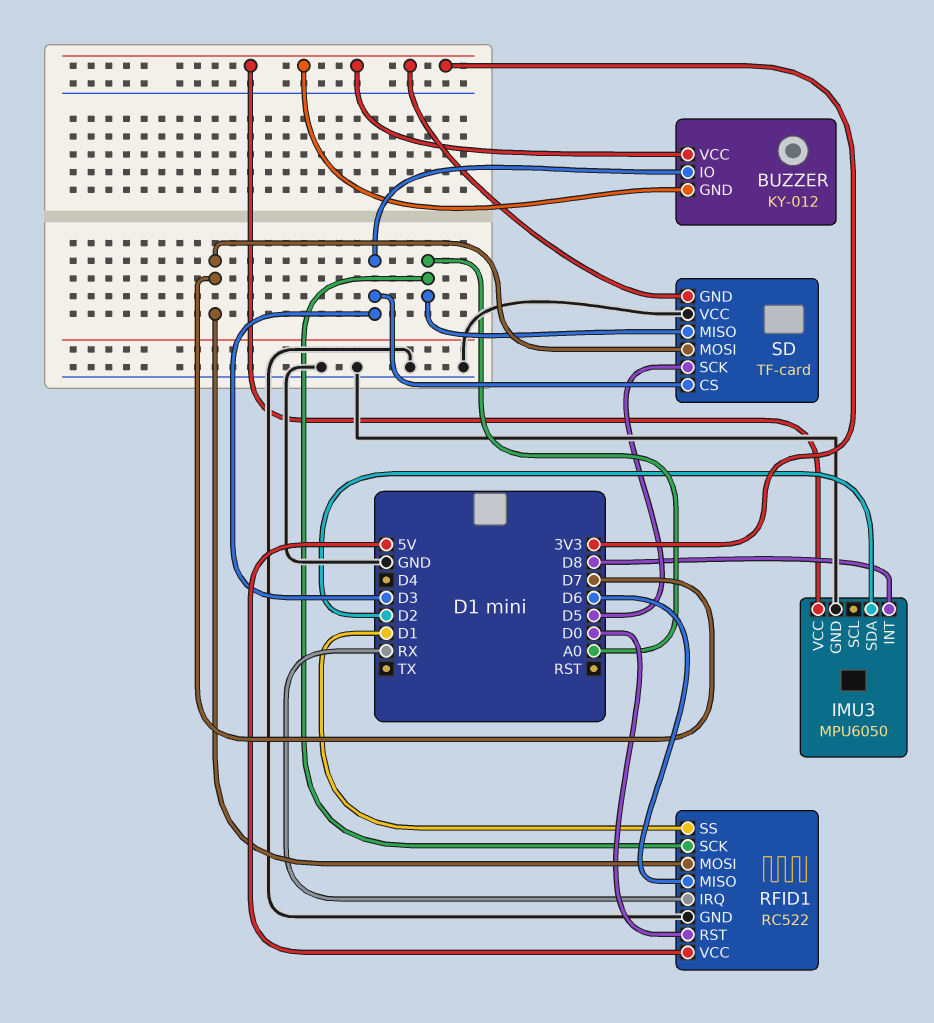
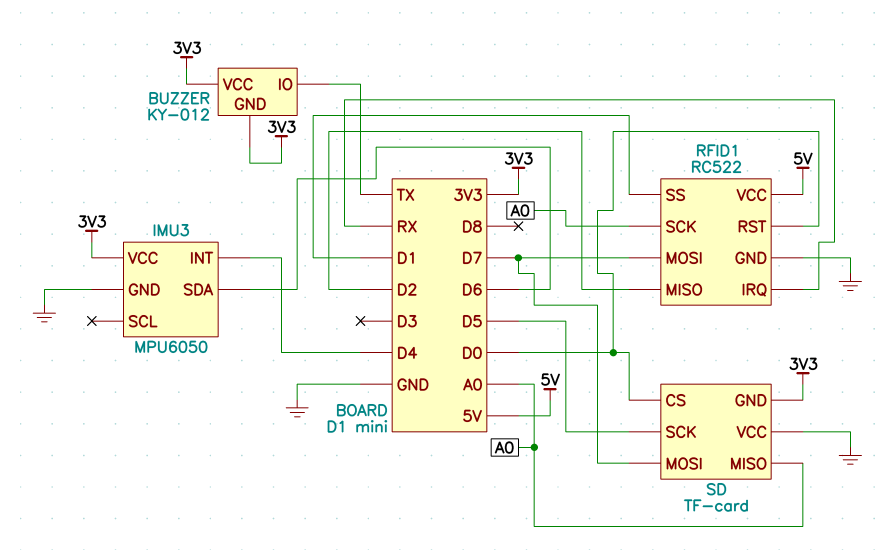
BUZZER pin IO: D3 -> TX
IMU3 pin INT: D8 -> D4
IMU3 pin SDA: D2 -> D6
RFID1 pin MISO: D6 -> D2
SD pin CS: D3 -> D0

